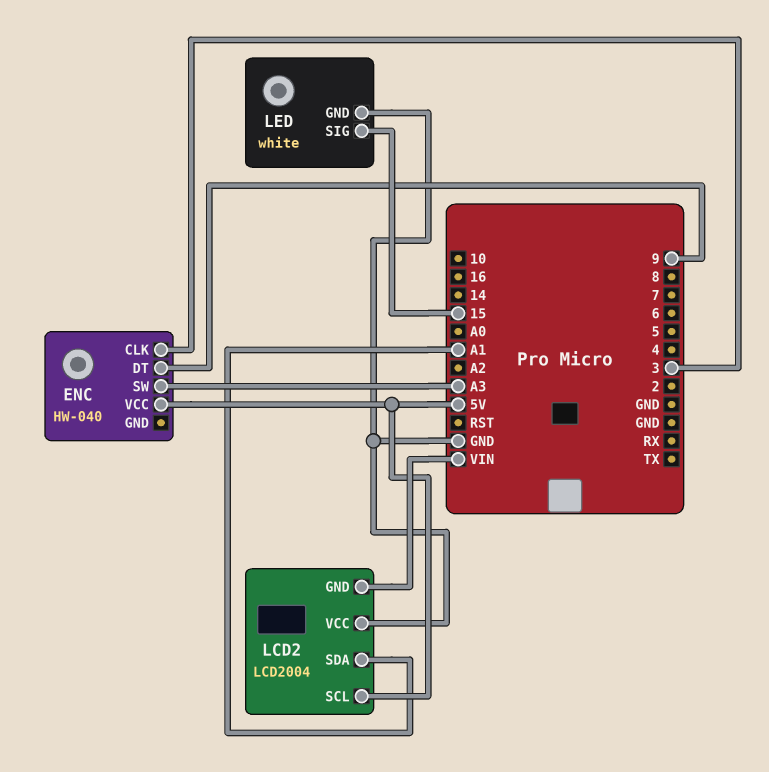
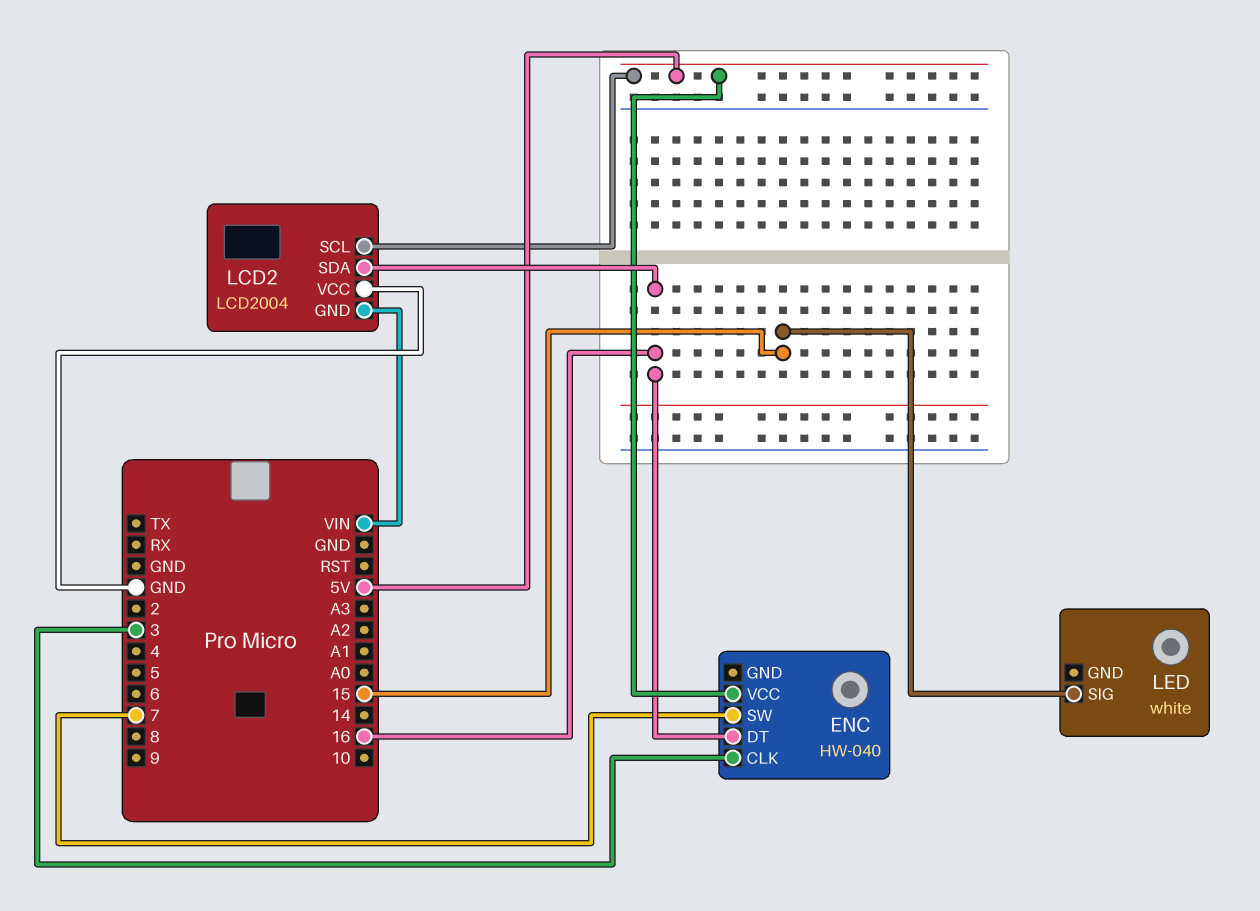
ENC pin DT: 9 -> 16
ENC pin SW: A3 -> 7
LCD2 pin SDA: A1 -> 16
LED pin GND: GND -> none

